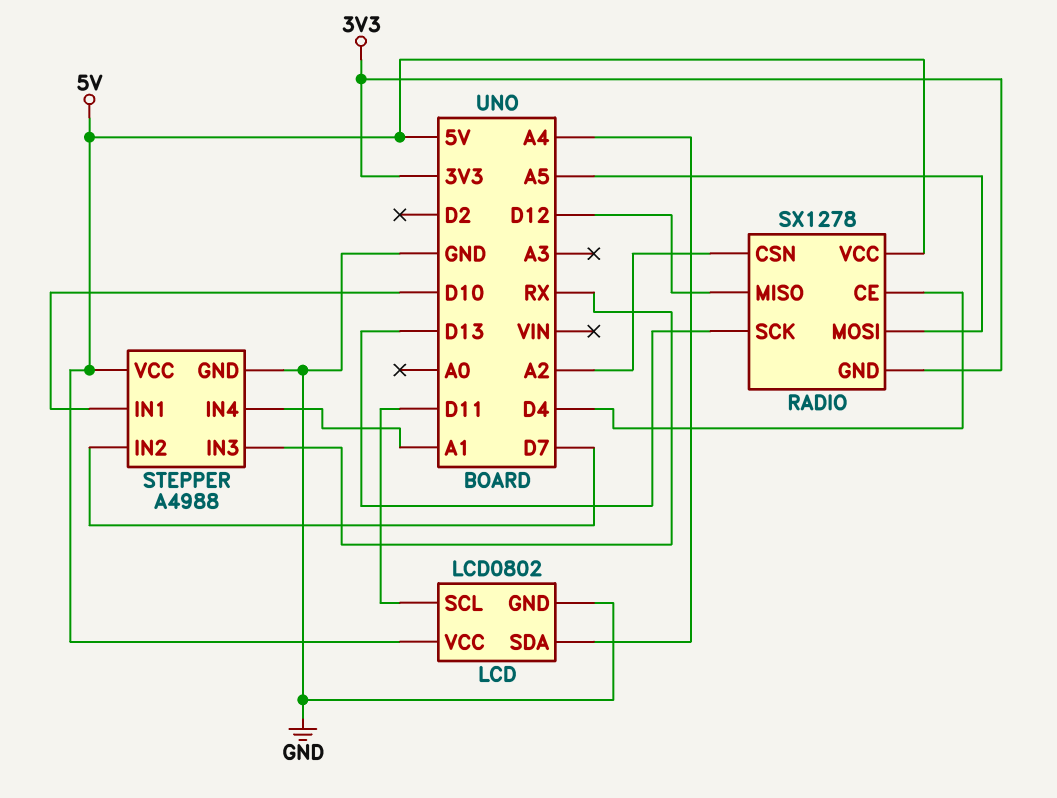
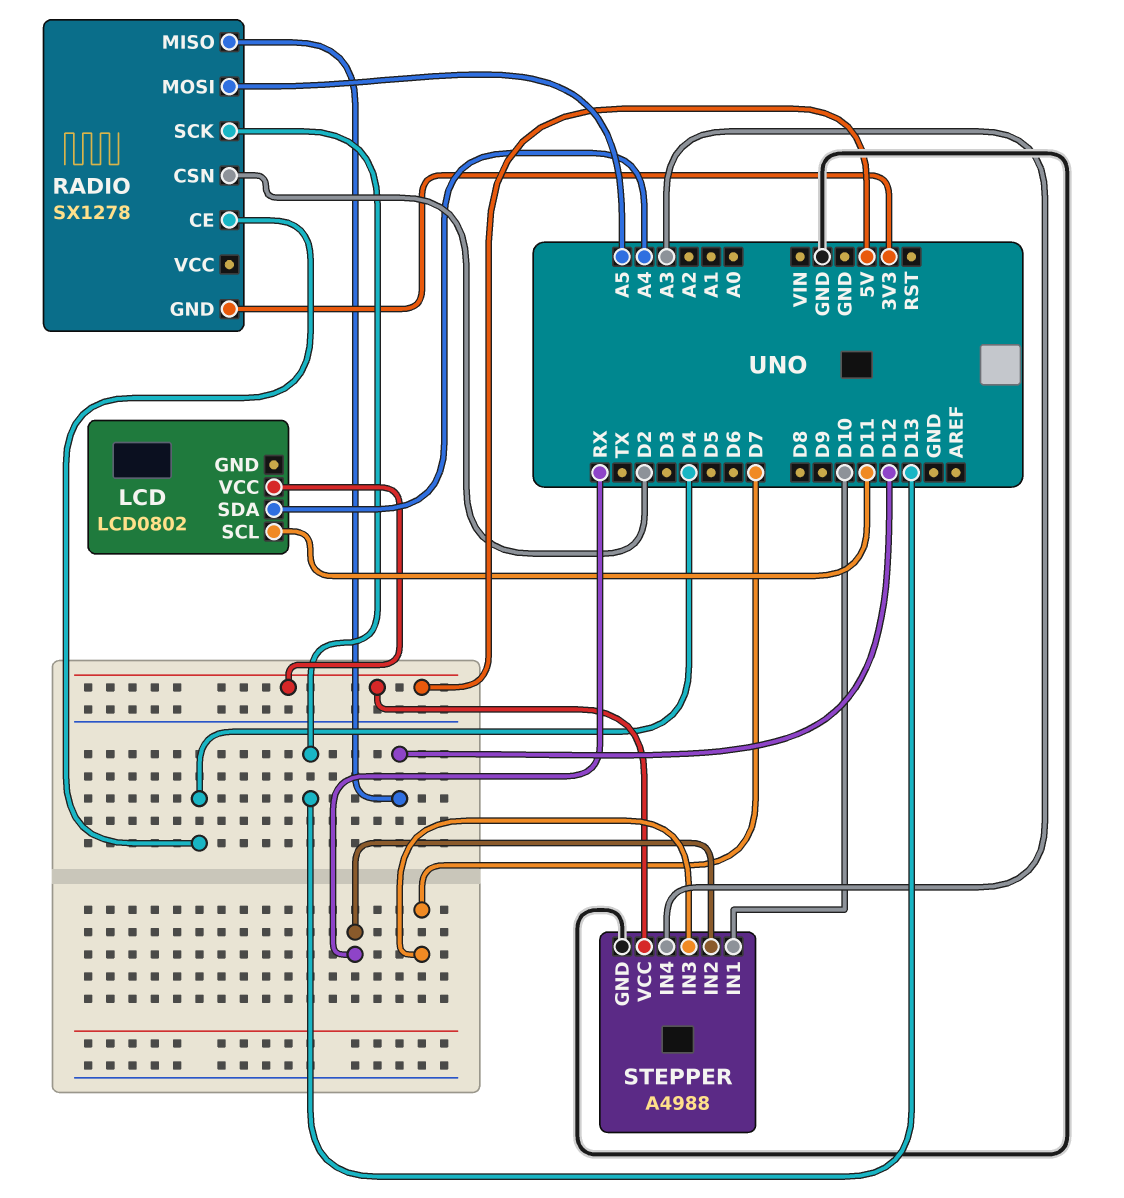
LCD pin GND: GND -> none
RADIO pin CSN: A2 -> D2
RADIO pin VCC: 5V -> none
STEPPER pin IN2: D7 -> RX
STEPPER pin IN3: RX -> D7
STEPPER pin IN4: A1 -> A3

